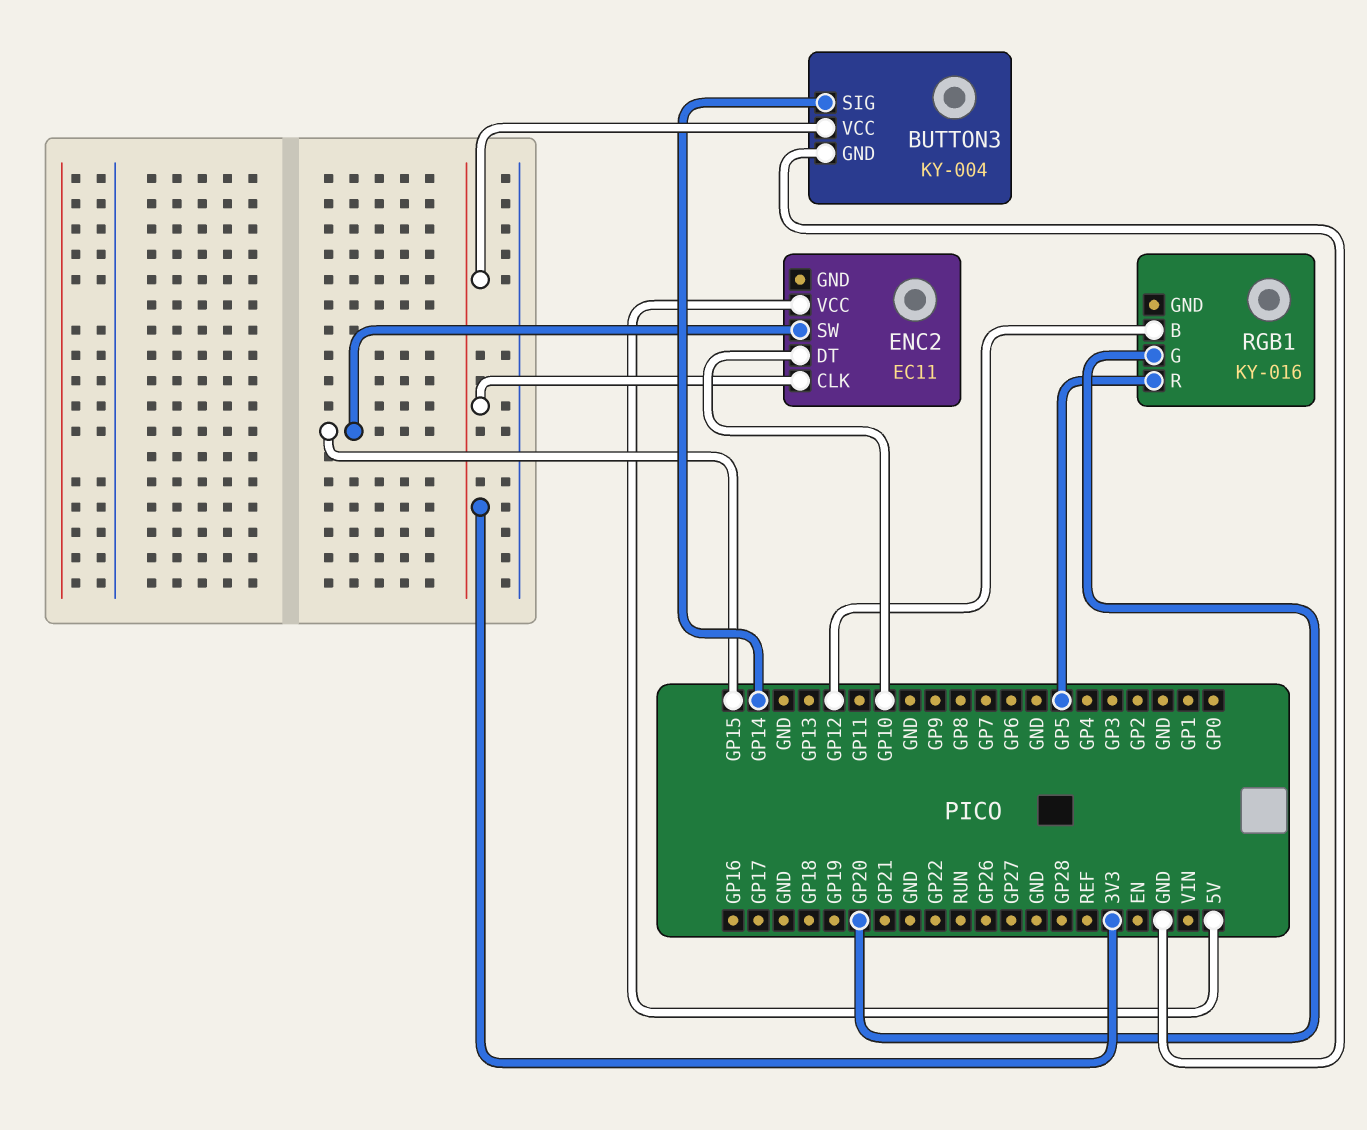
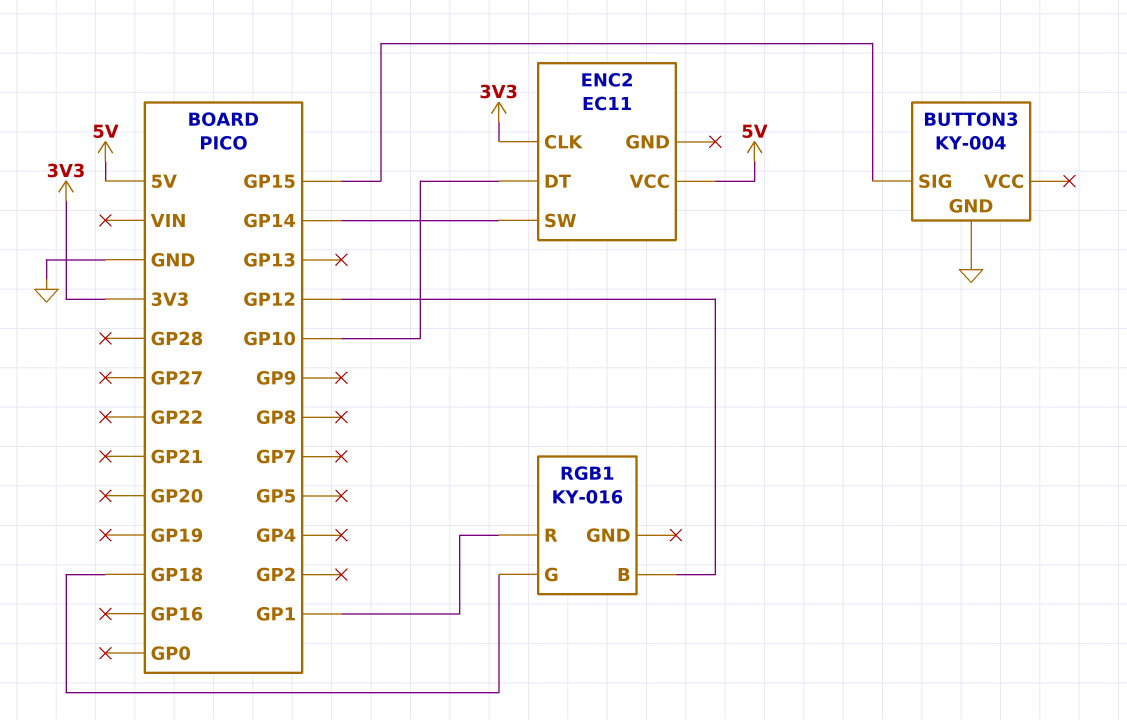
BUTTON3 pin SIG: GP14 -> GP15
BUTTON3 pin VCC: 3V3 -> none
ENC2 pin SW: GP15 -> GP14
RGB1 pin G: GP20 -> GP18
RGB1 pin R: GP5 -> GP1

